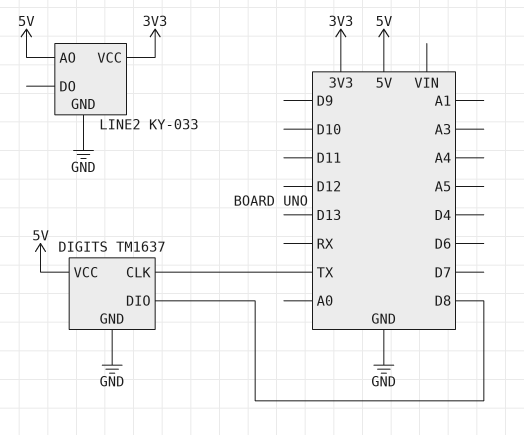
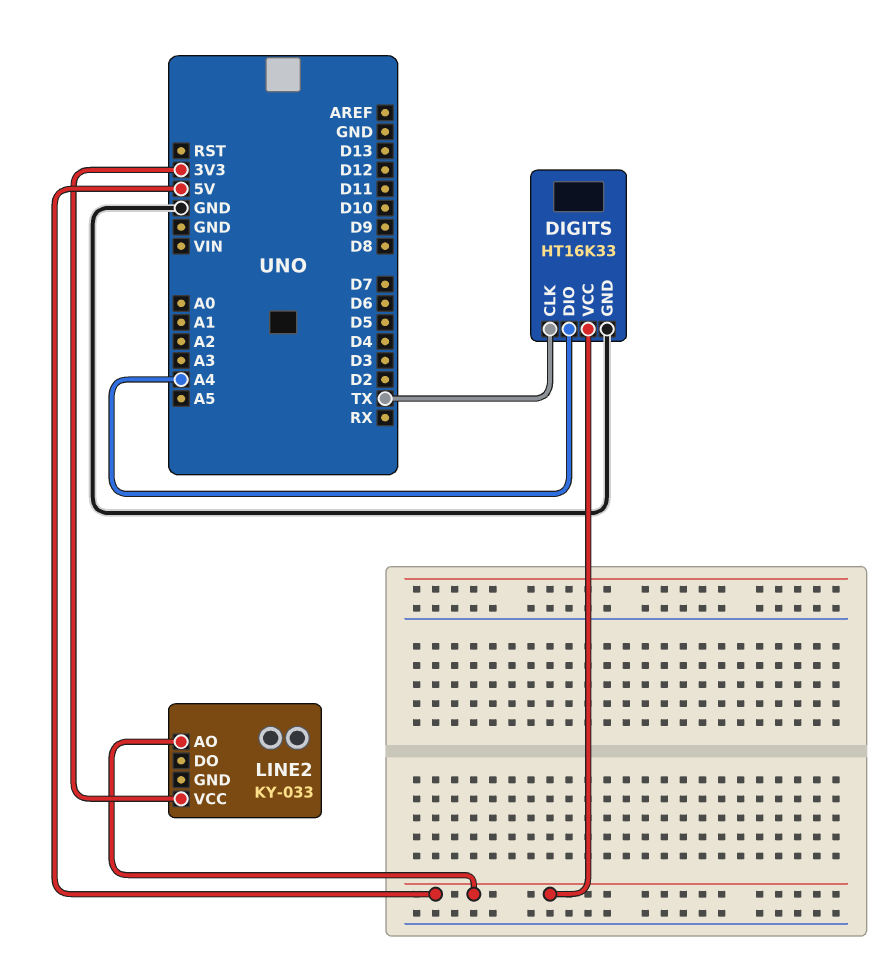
DIGITS: TM1637 -> HT16K33
DIGITS pin DIO: D8 -> A4
LINE2 pin GND: GND -> none

